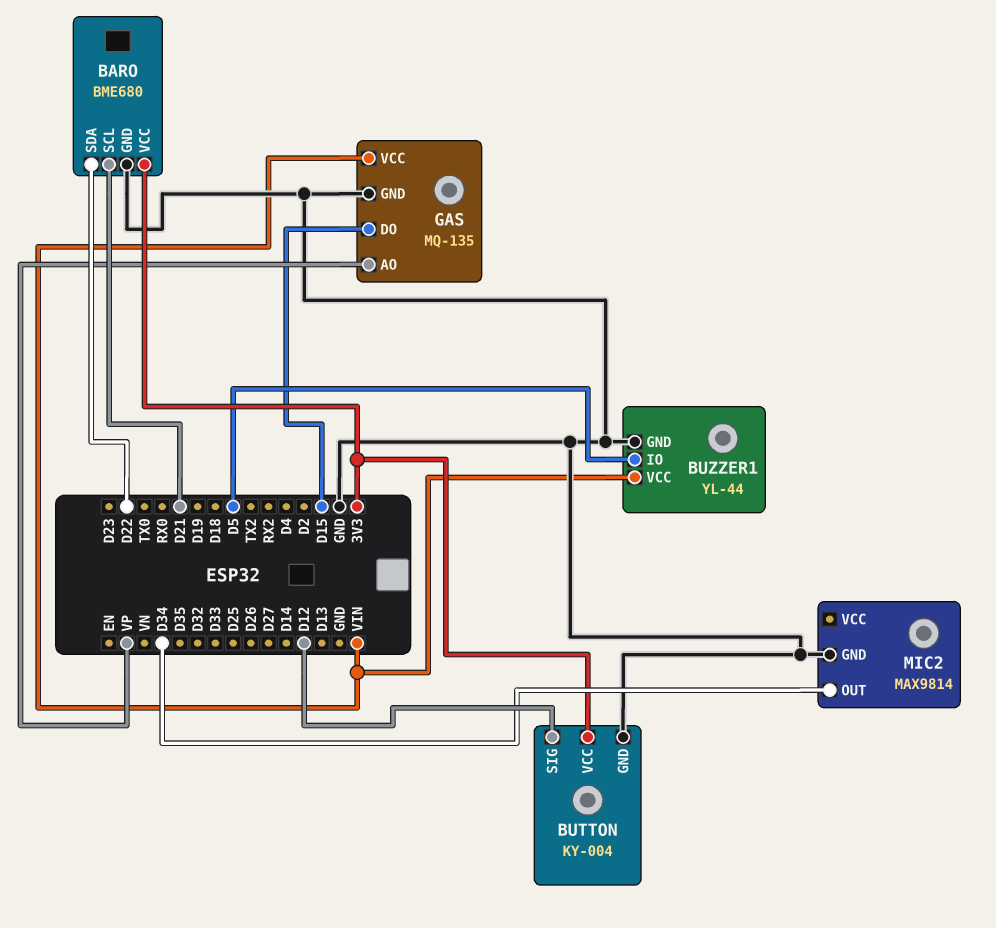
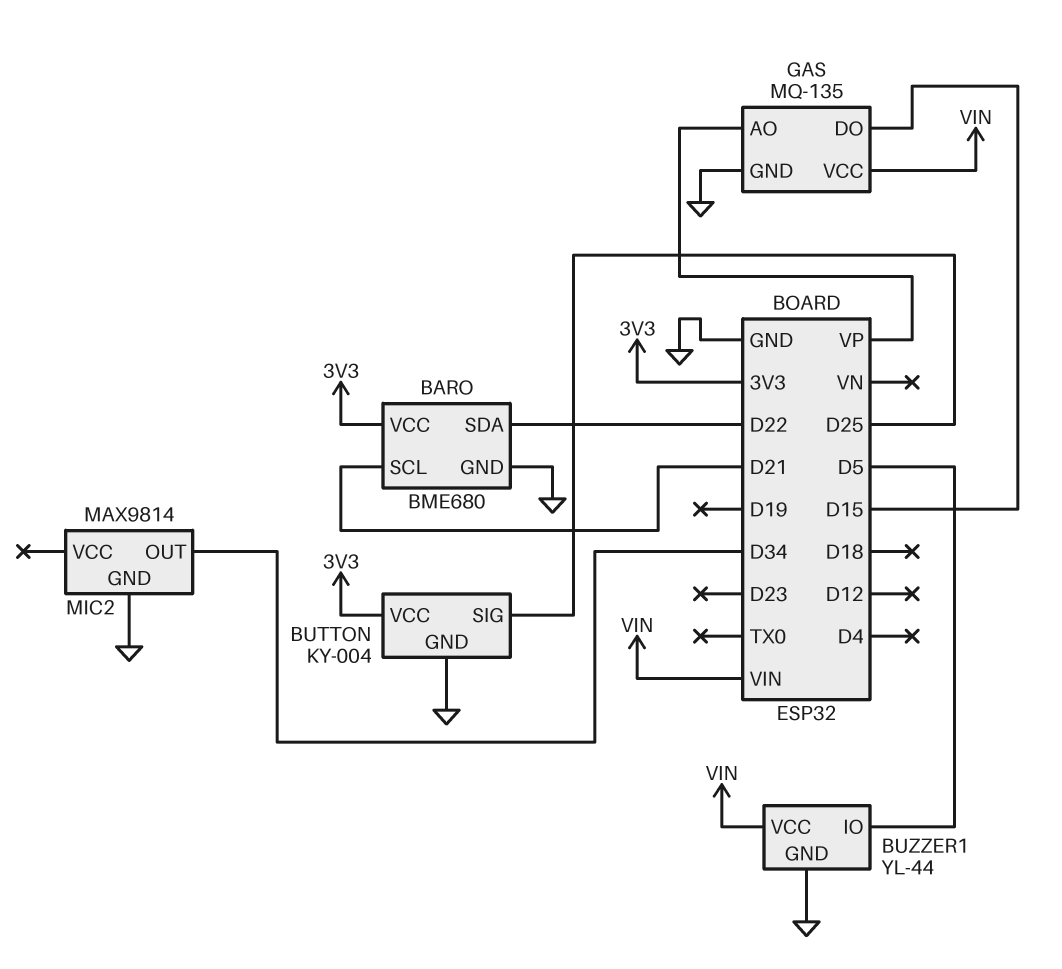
BUTTON pin SIG: D12 -> D25

